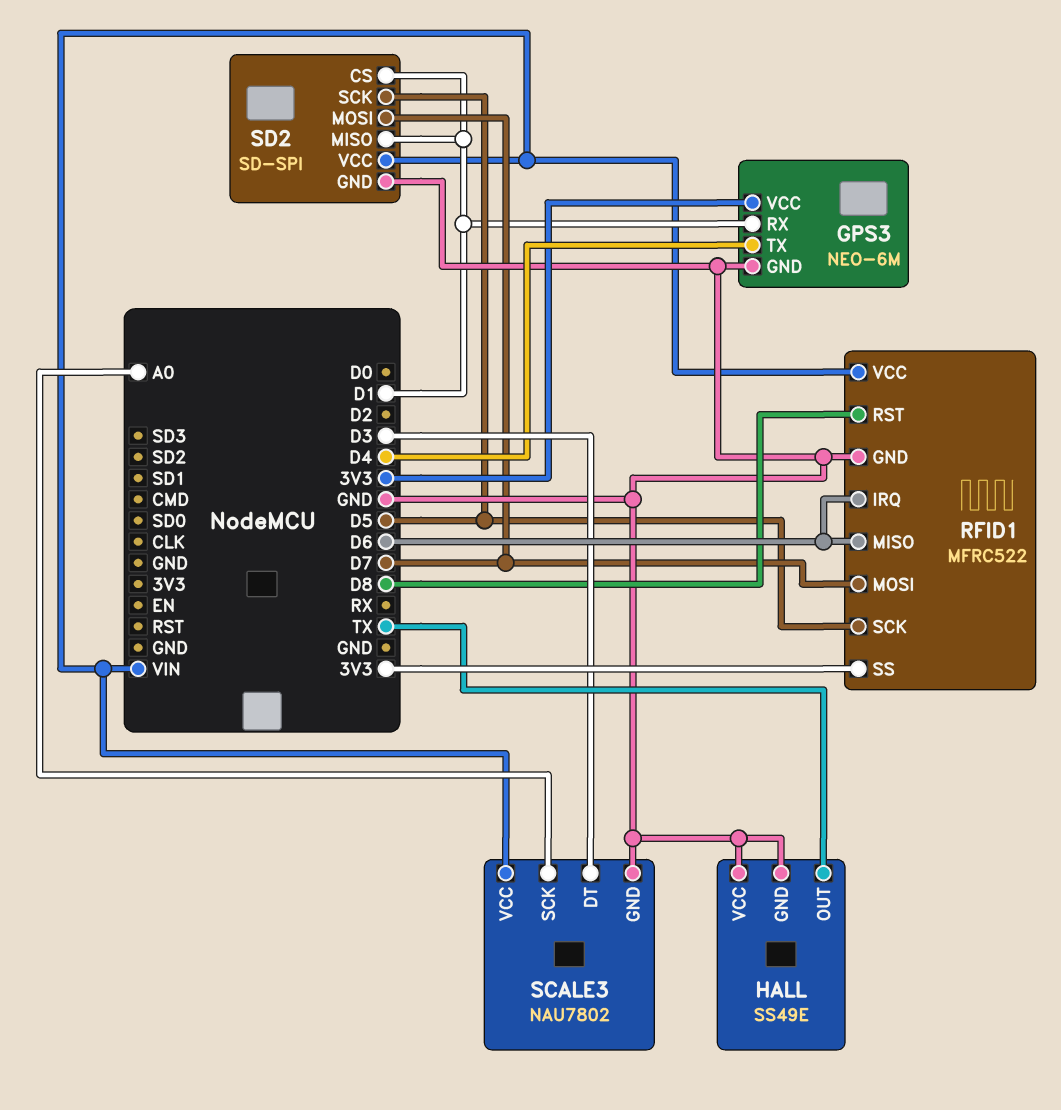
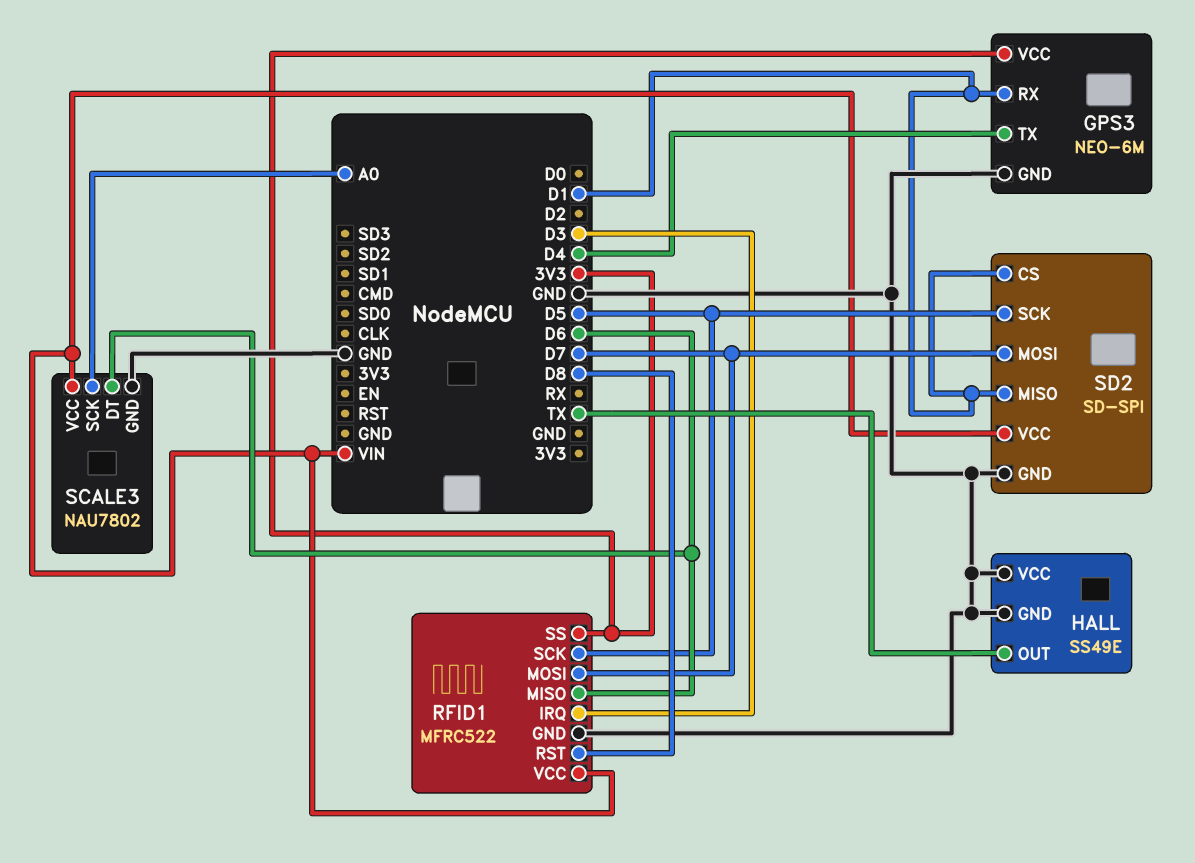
RFID1 pin IRQ: D6 -> D3
SCALE3 pin DT: D3 -> D6

